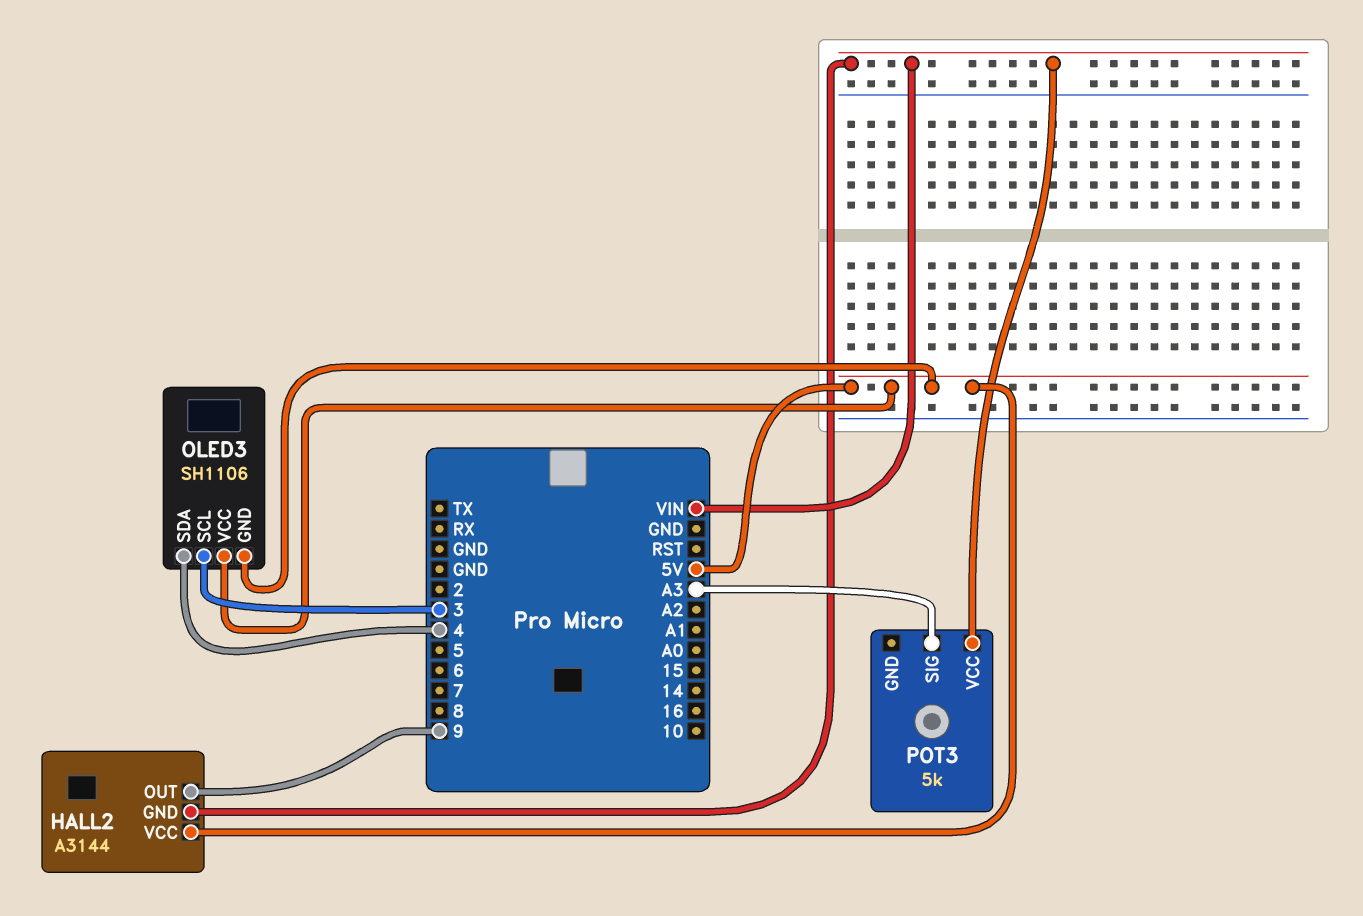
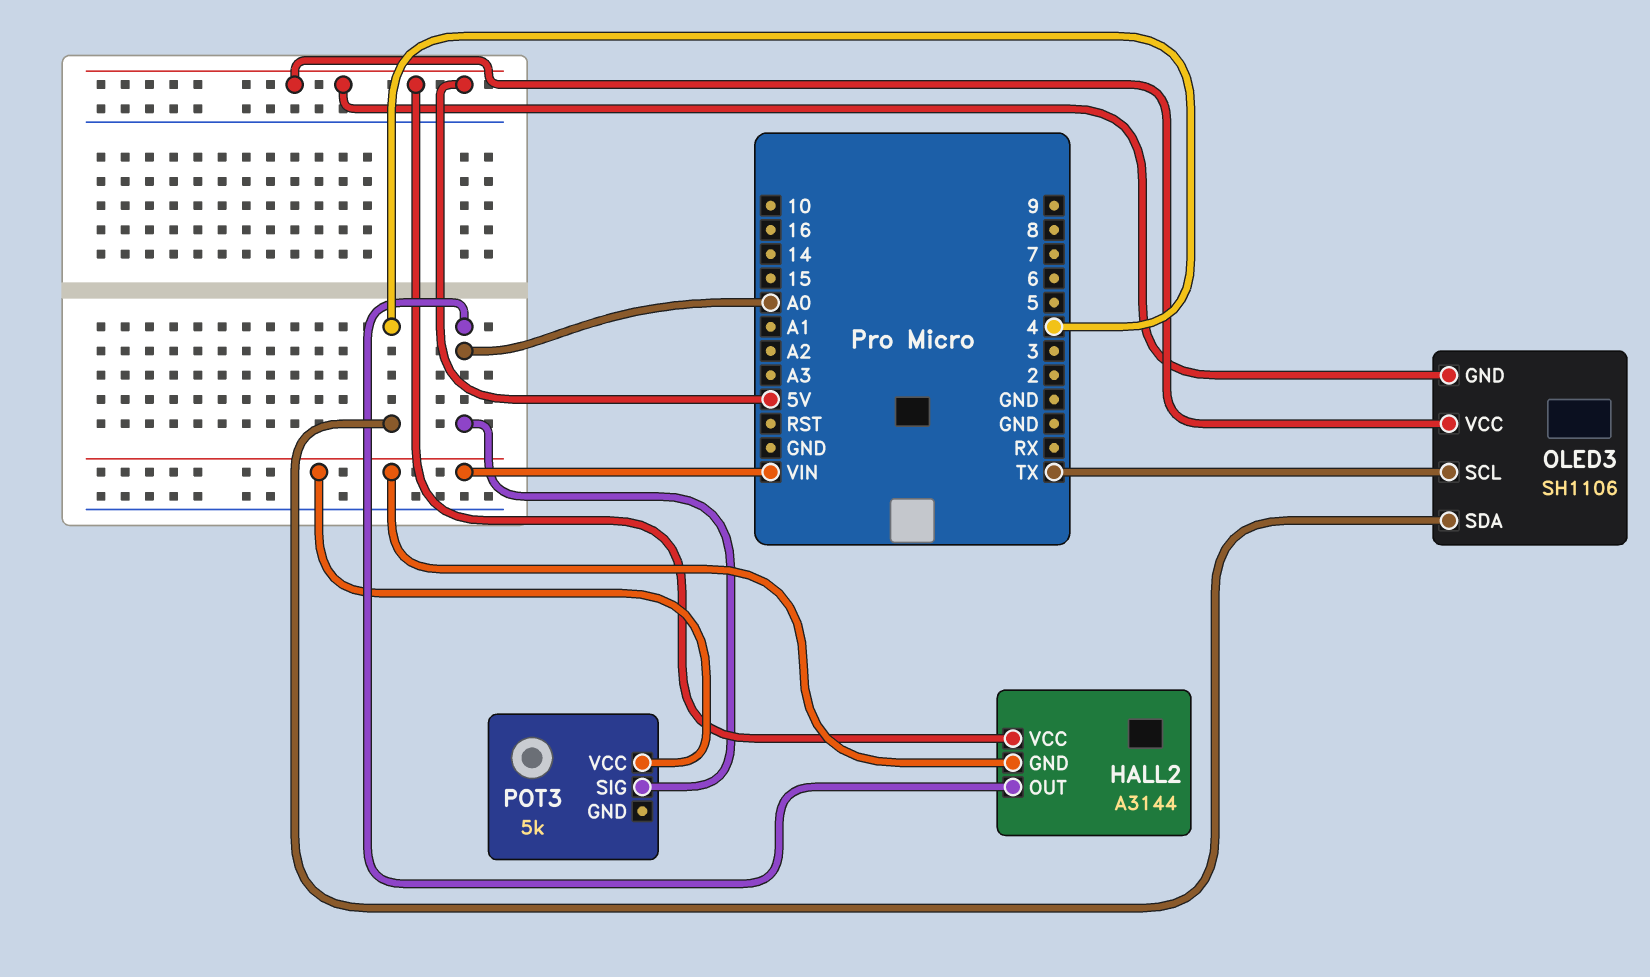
HALL2 pin OUT: 9 -> A0
OLED3 pin SCL: 3 -> TX
POT3 pin SIG: A3 -> A0

